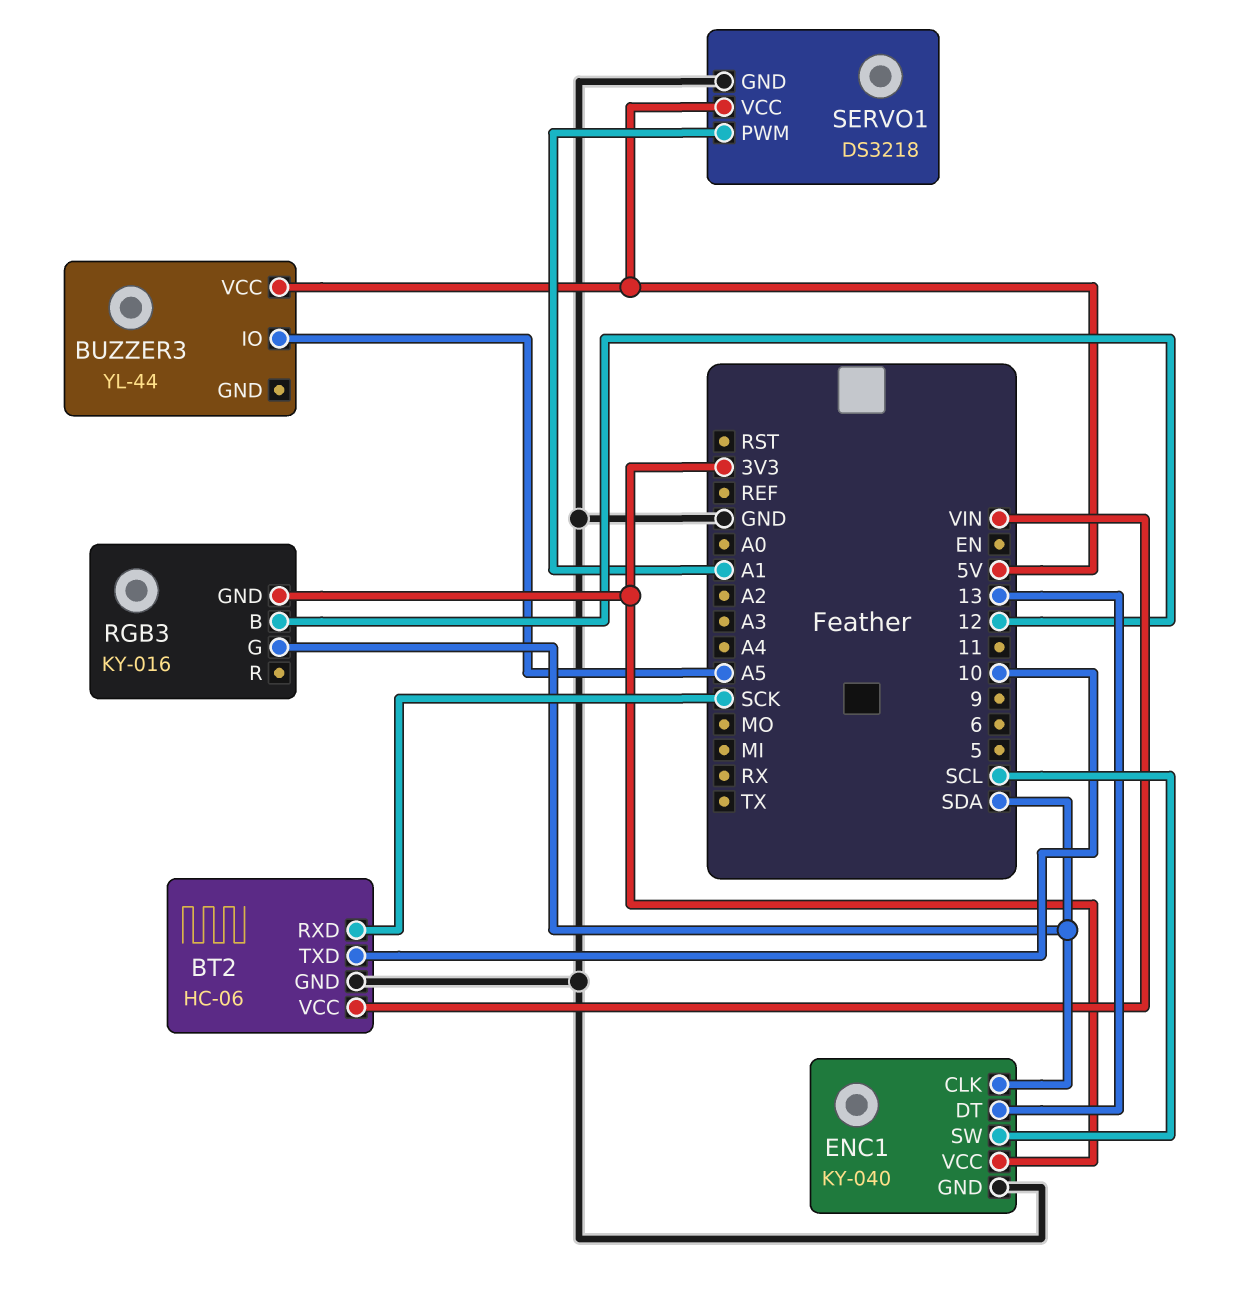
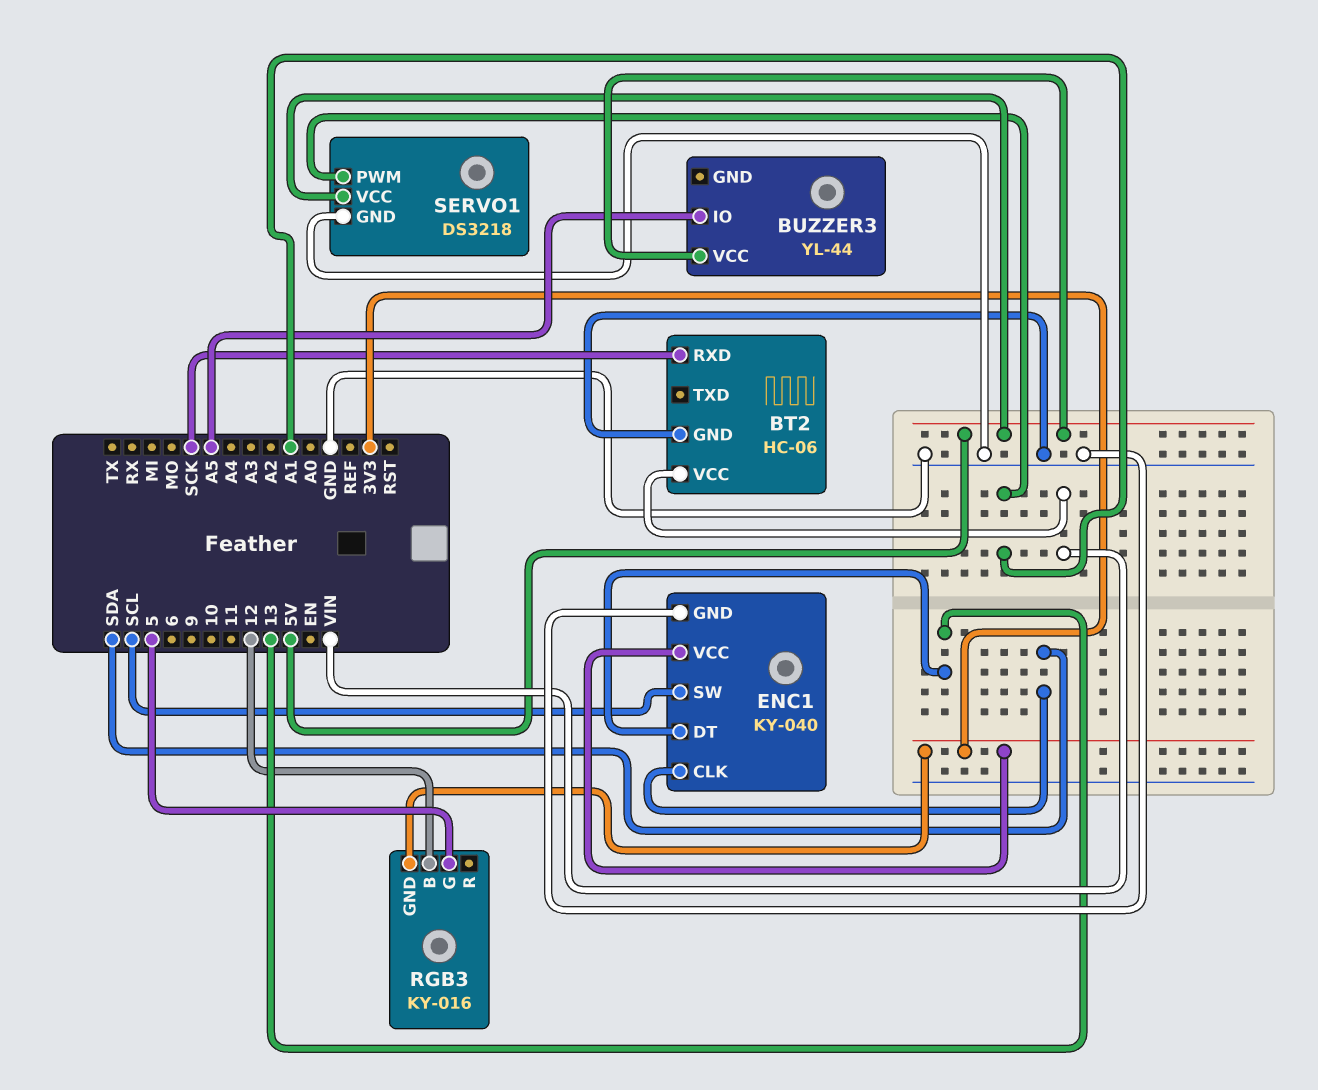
BT2 pin TXD: 10 -> none
RGB3 pin G: SDA -> 5

